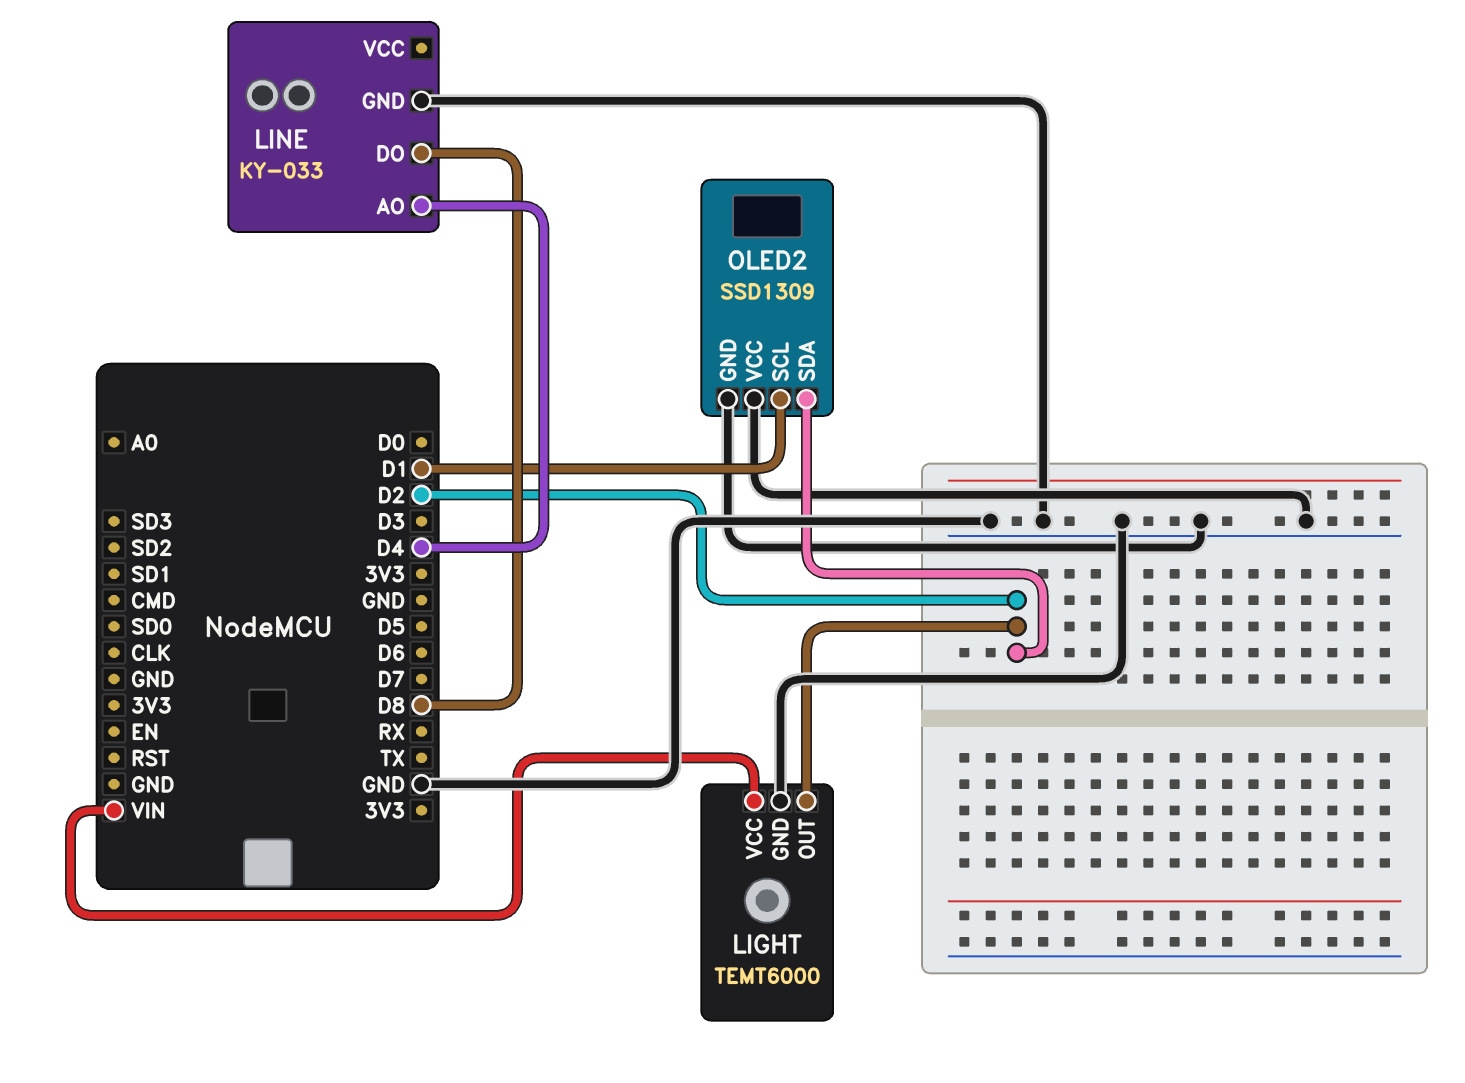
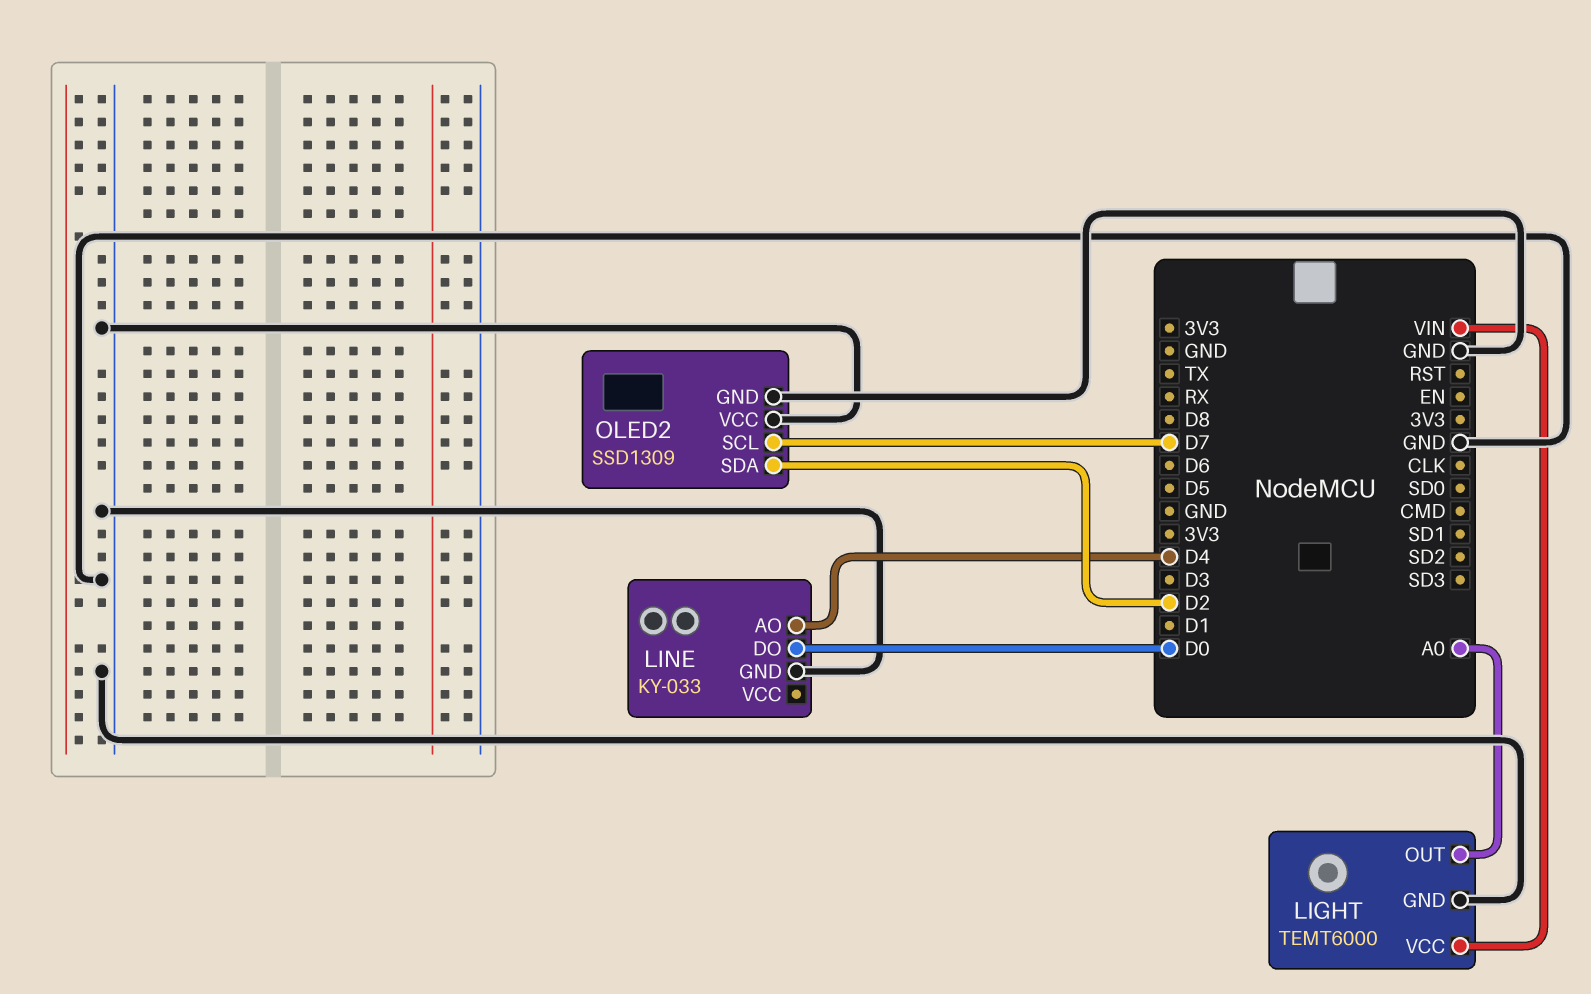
LIGHT pin OUT: D2 -> A0
LINE pin DO: D8 -> D0
OLED2 pin SCL: D1 -> D7

